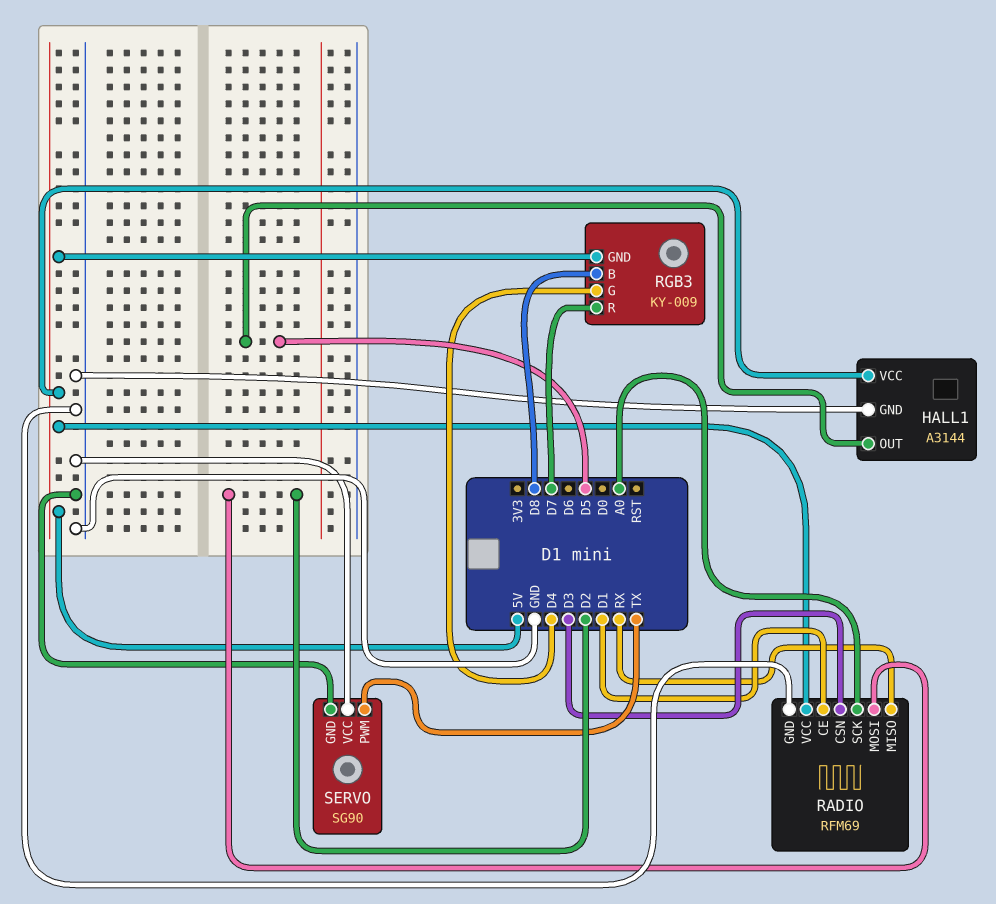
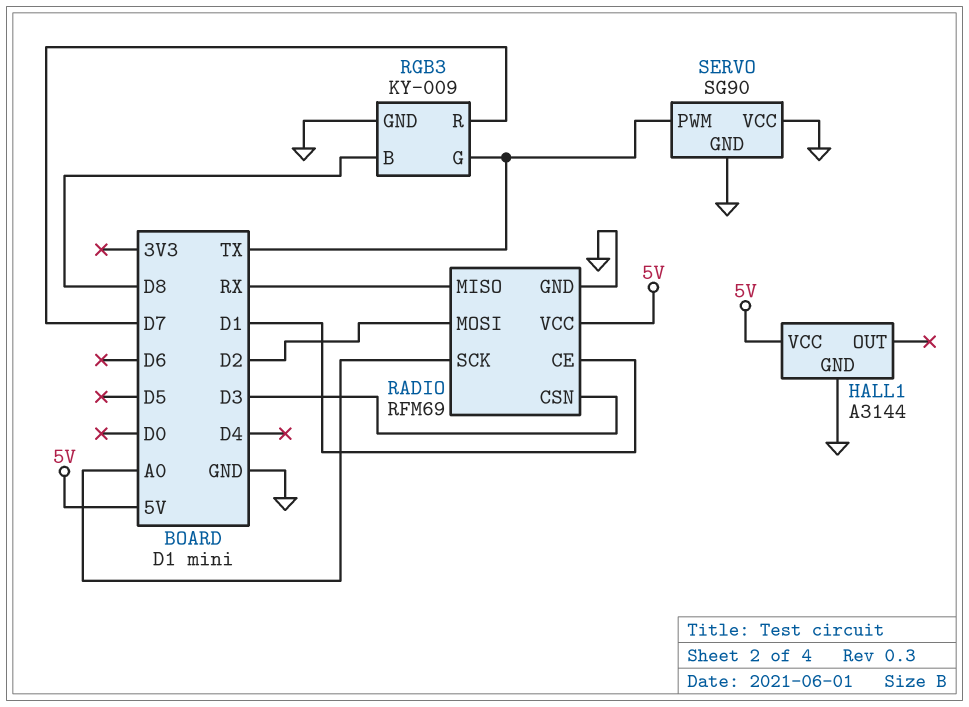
HALL1 pin OUT: D5 -> none
RGB3 pin G: D4 -> TX
RGB3 pin GND: 5V -> GND

